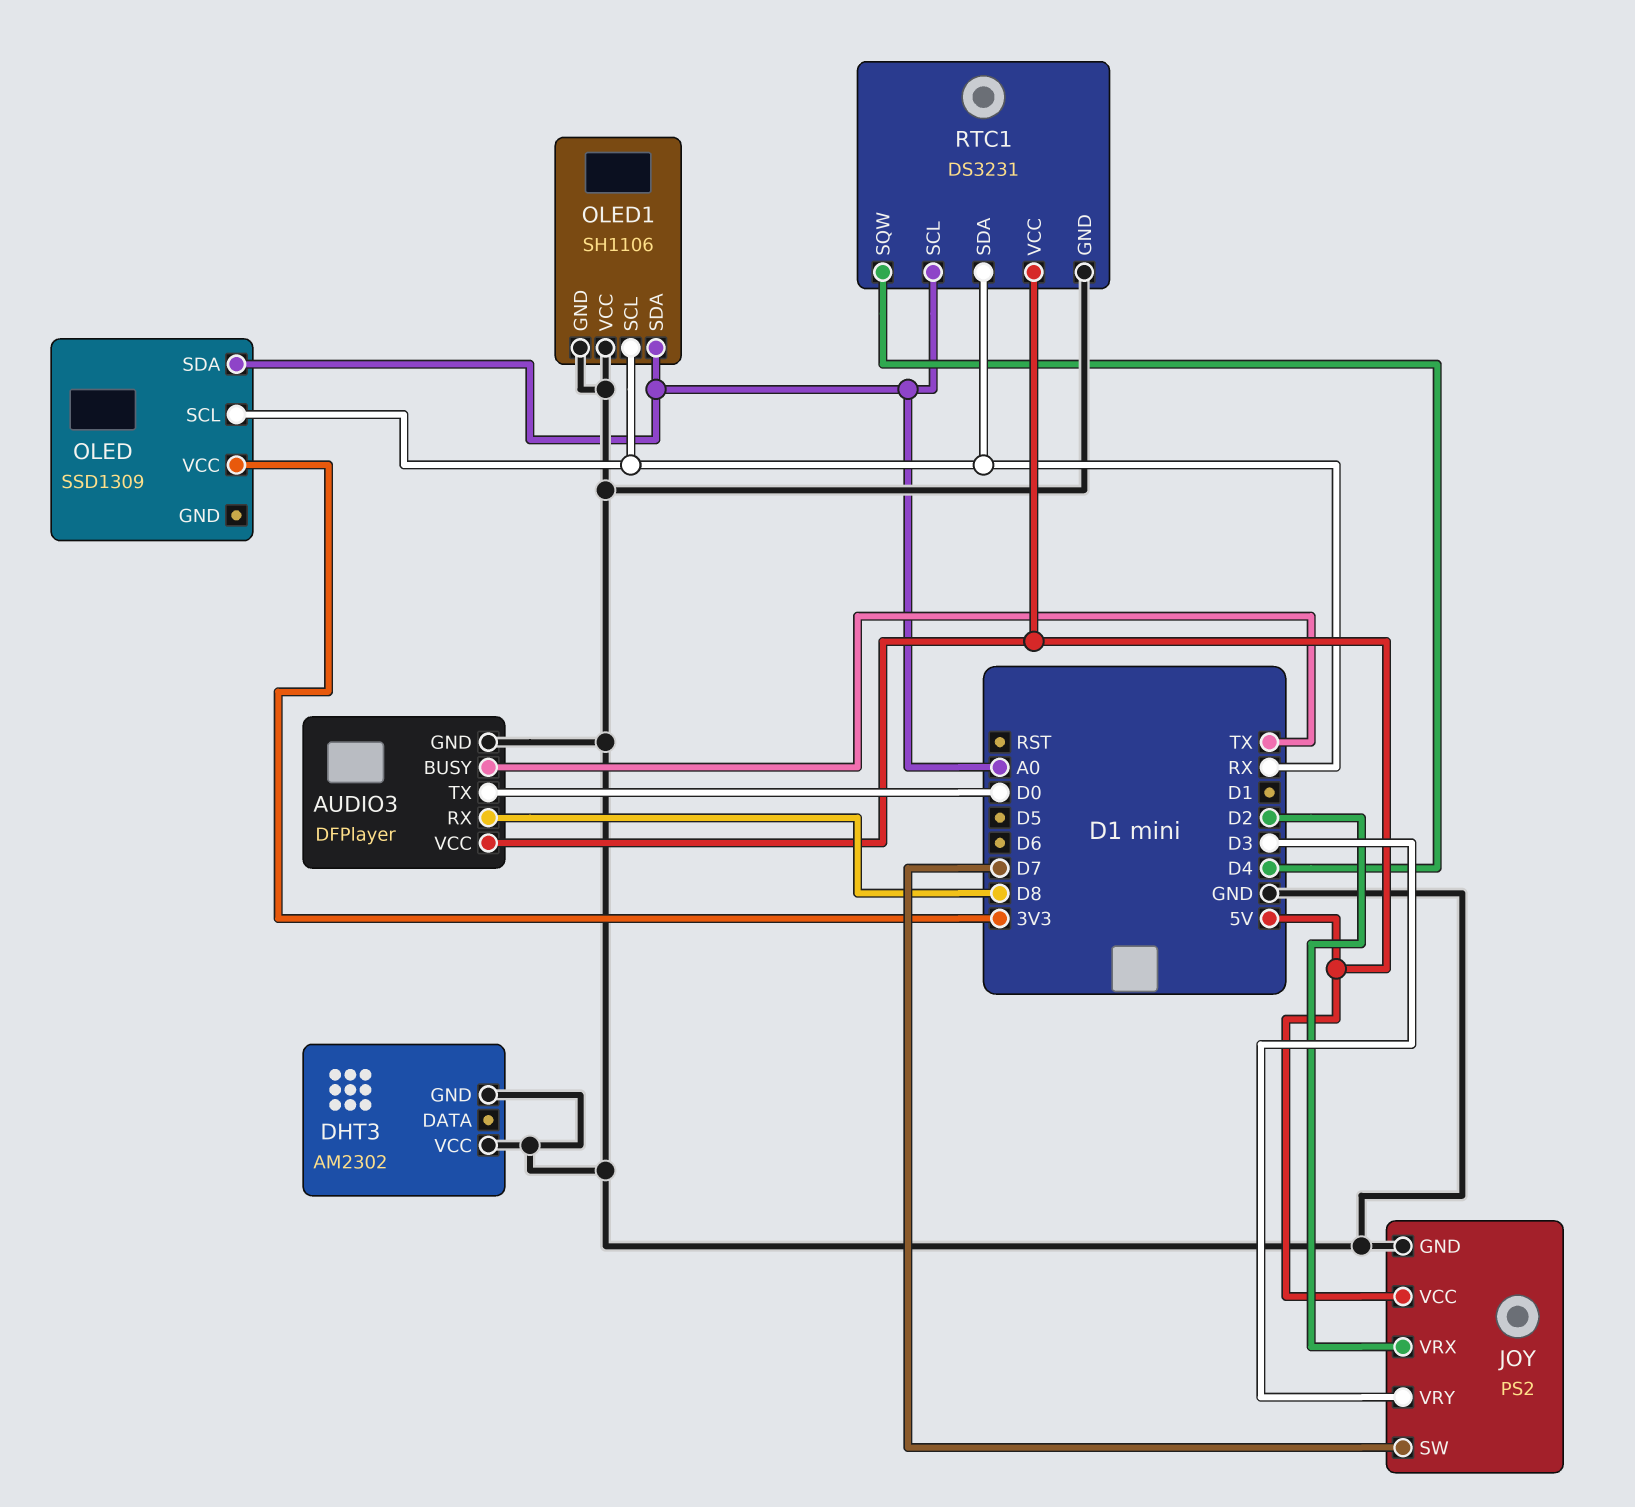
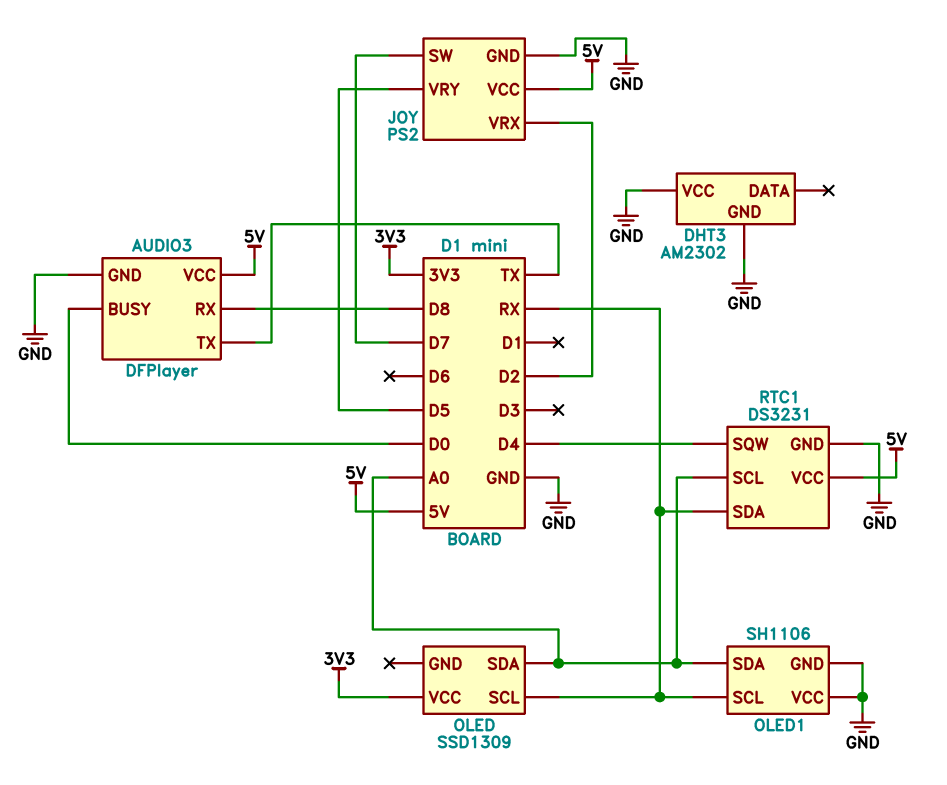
AUDIO3 pin BUSY: TX -> D0
AUDIO3 pin TX: D0 -> TX
JOY pin VRY: D3 -> D5

